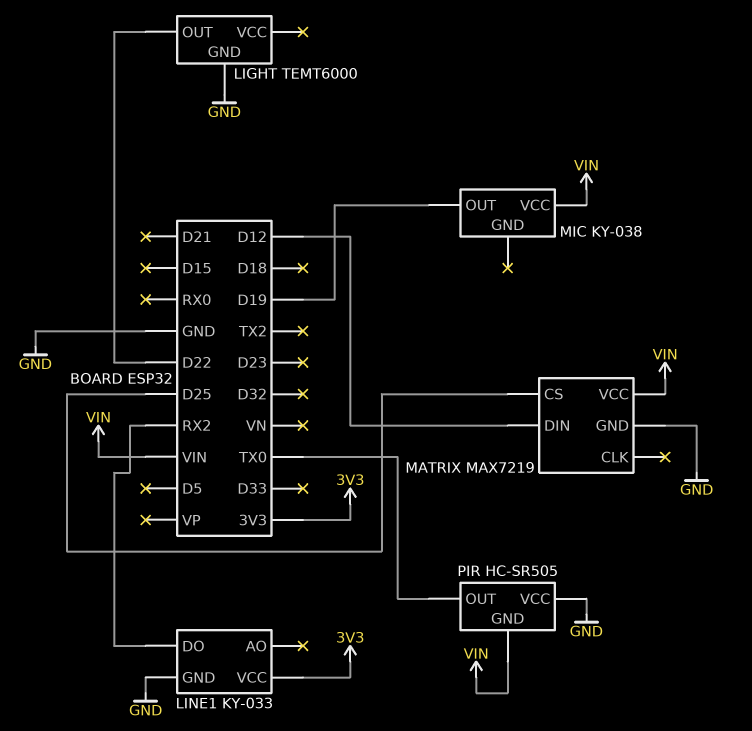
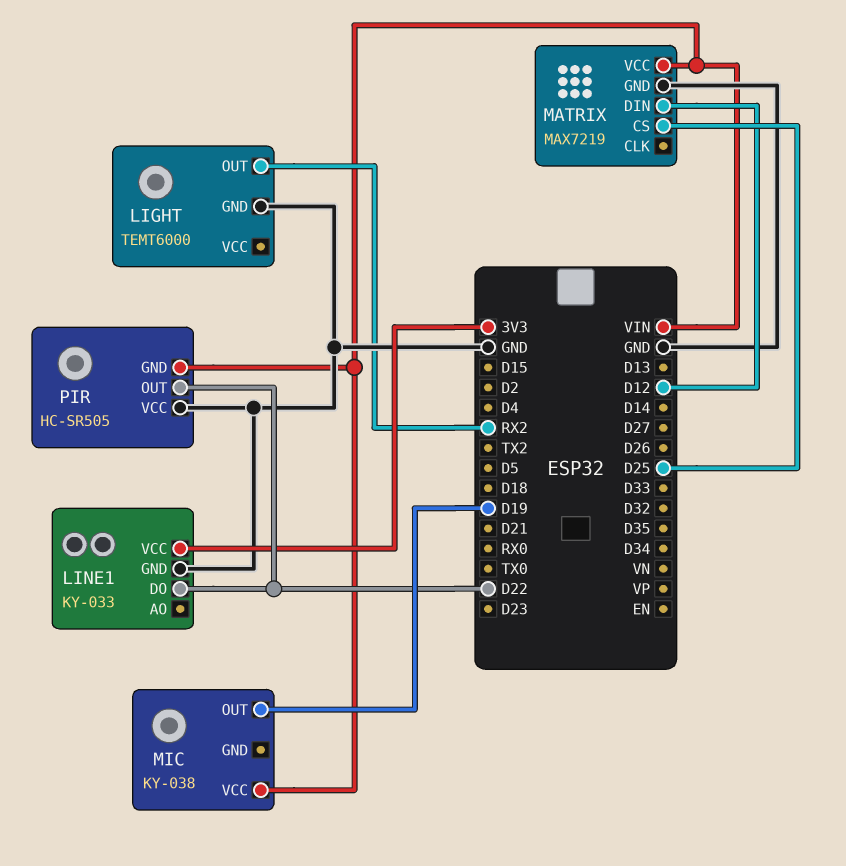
LIGHT pin OUT: D22 -> RX2
LINE1 pin DO: RX2 -> D22
PIR pin OUT: TX0 -> D22

